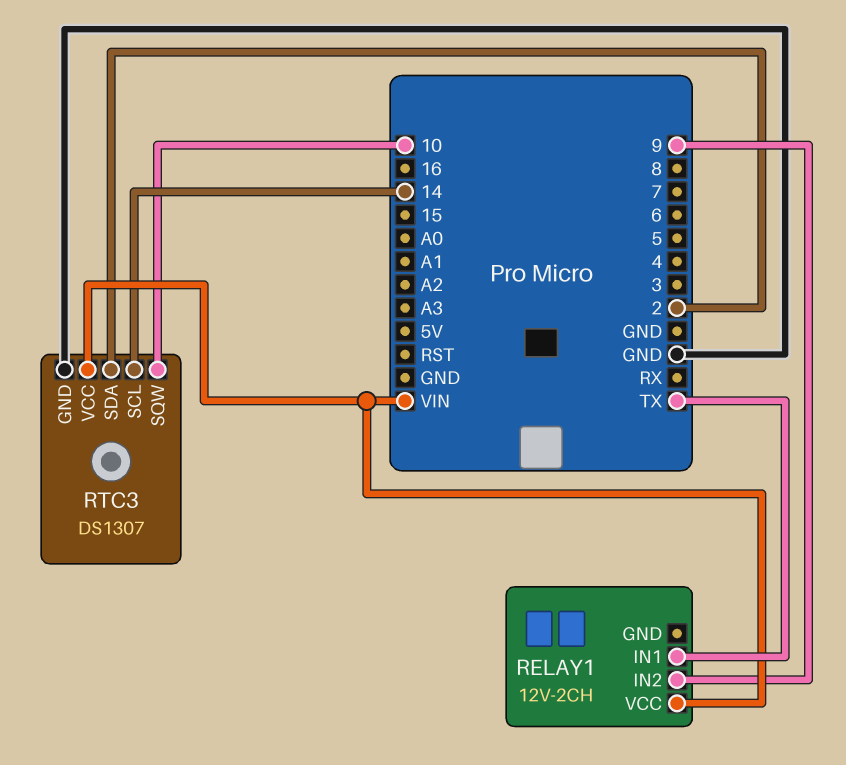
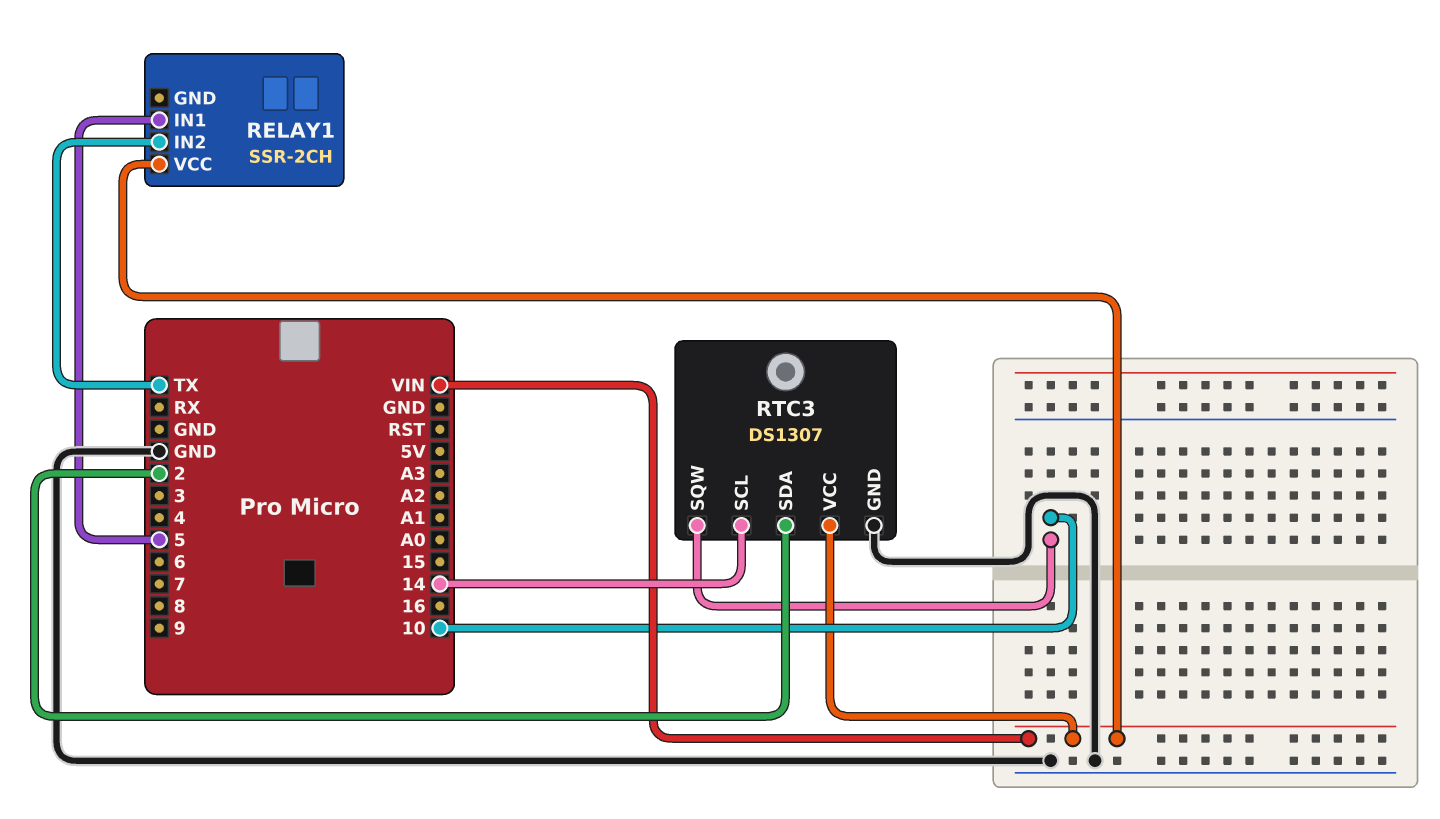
RELAY1: 12V-2CH -> SSR-2CH
RELAY1 pin IN1: TX -> 5
RELAY1 pin IN2: 9 -> TX

